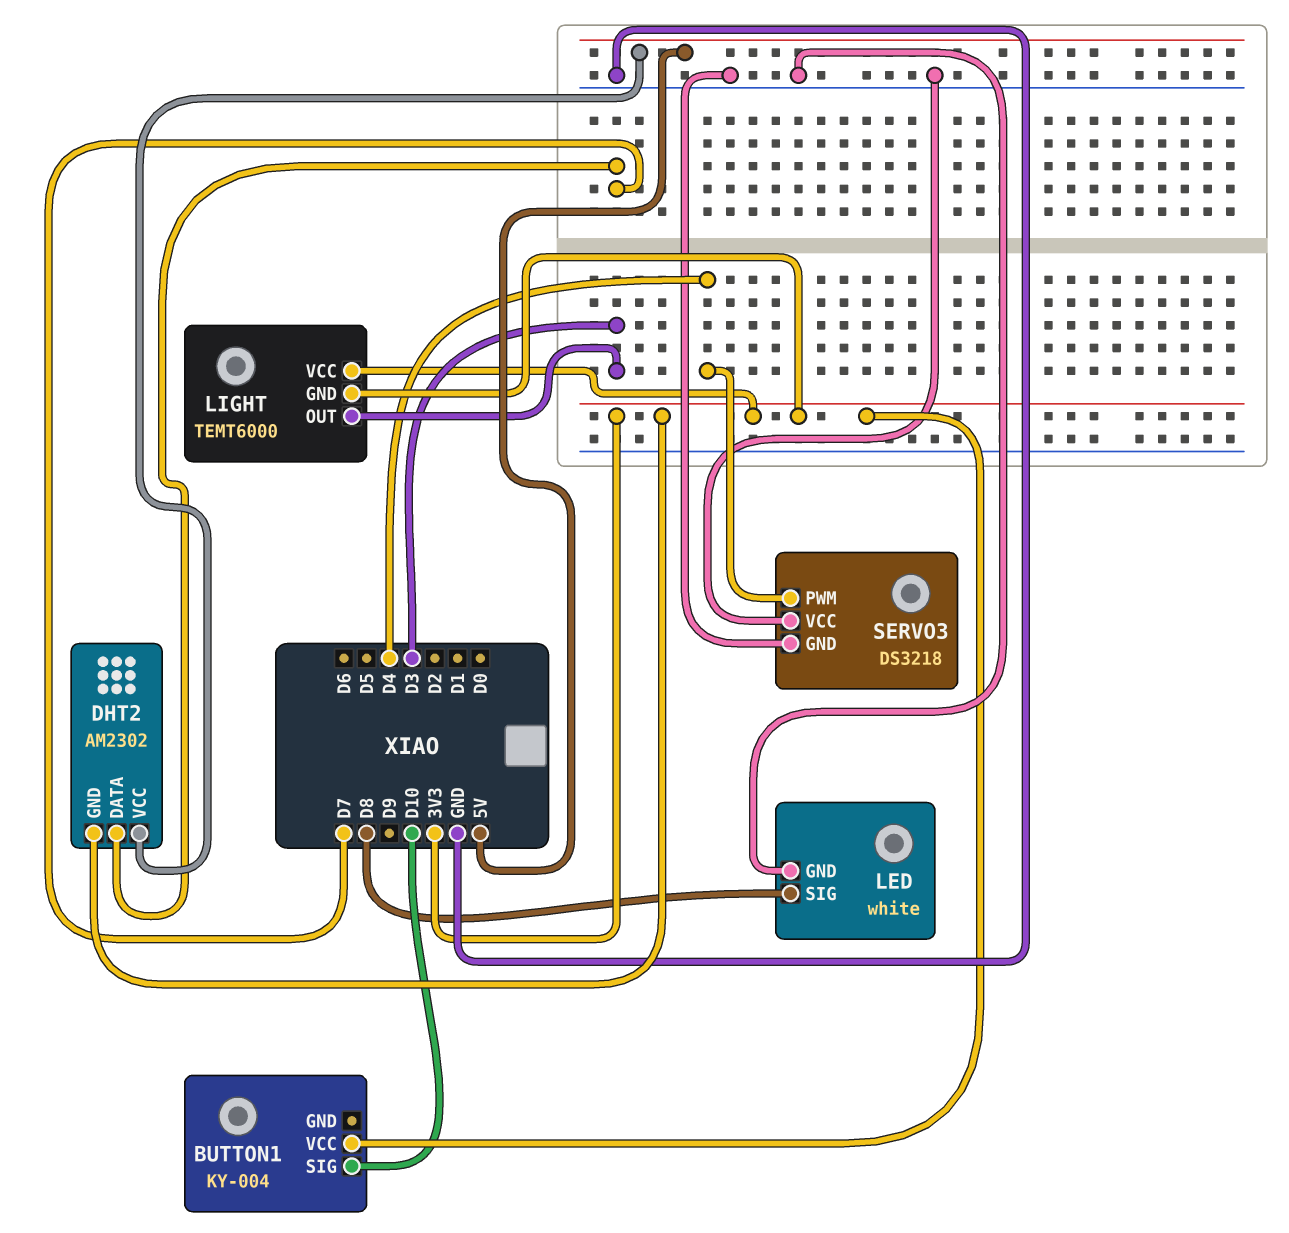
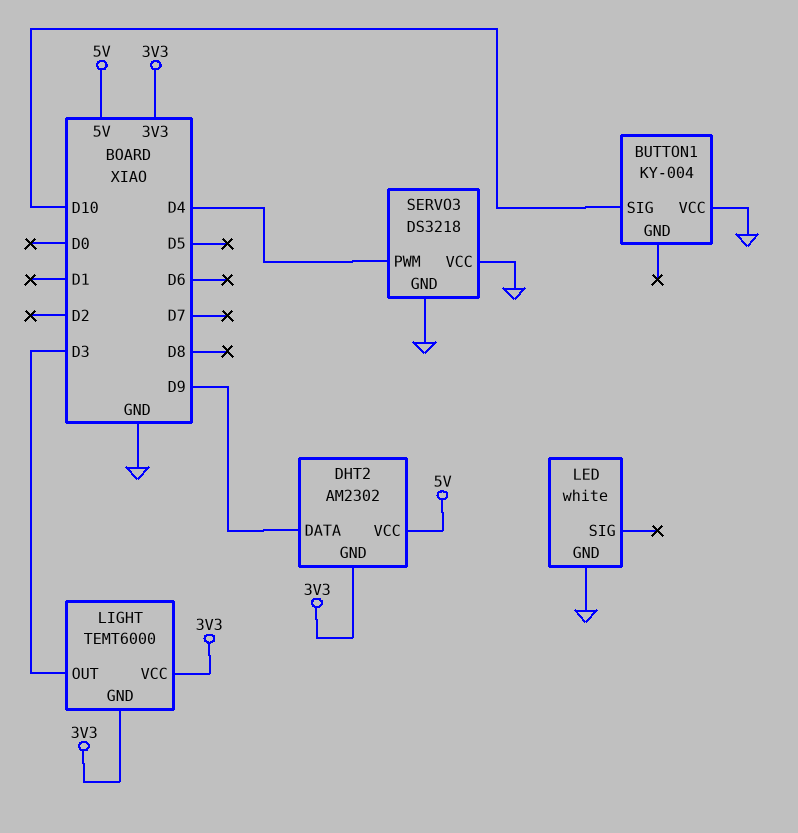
BUTTON1 pin VCC: 3V3 -> GND
DHT2 pin DATA: D7 -> D9
LED pin SIG: D8 -> none

